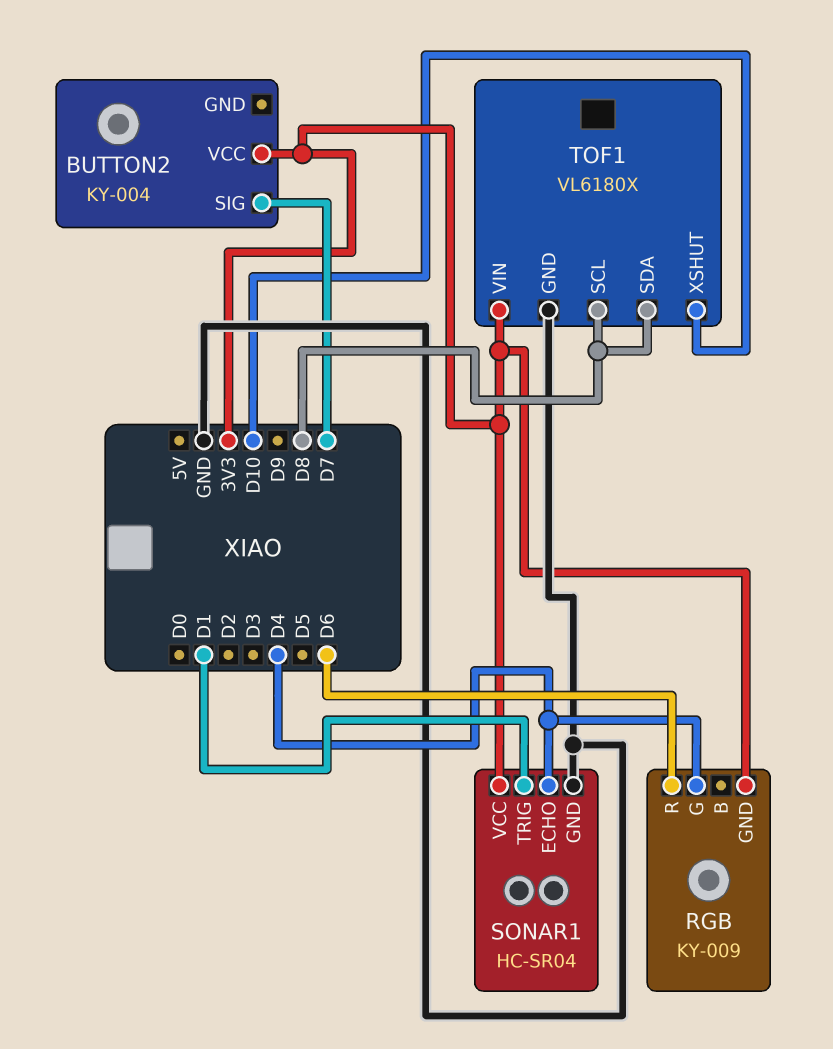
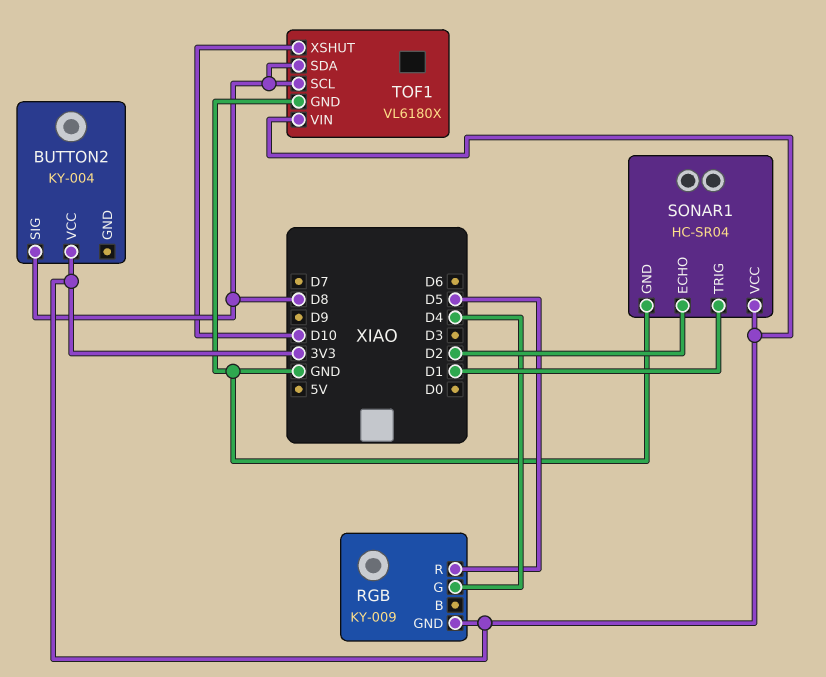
BUTTON2 pin SIG: D7 -> D8
RGB pin R: D6 -> D5
SONAR1 pin ECHO: D4 -> D2

